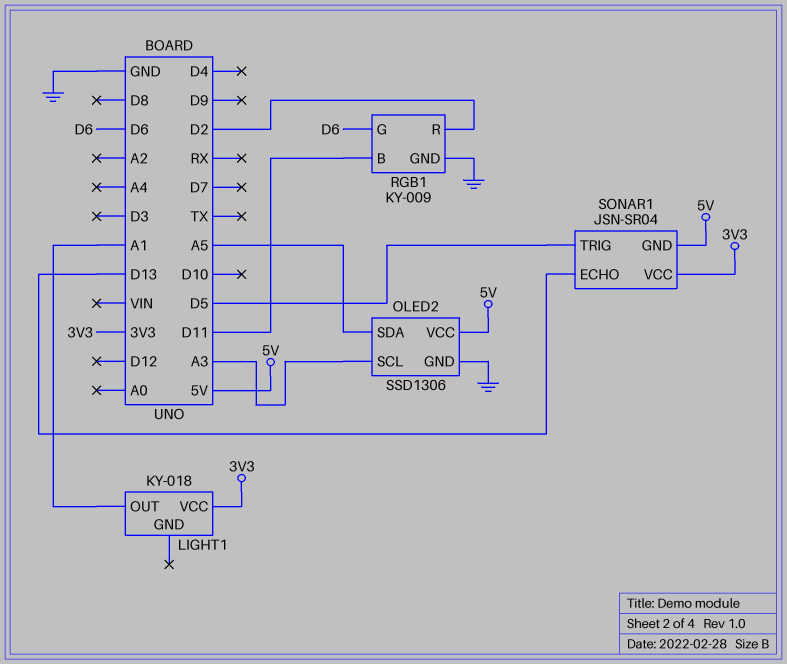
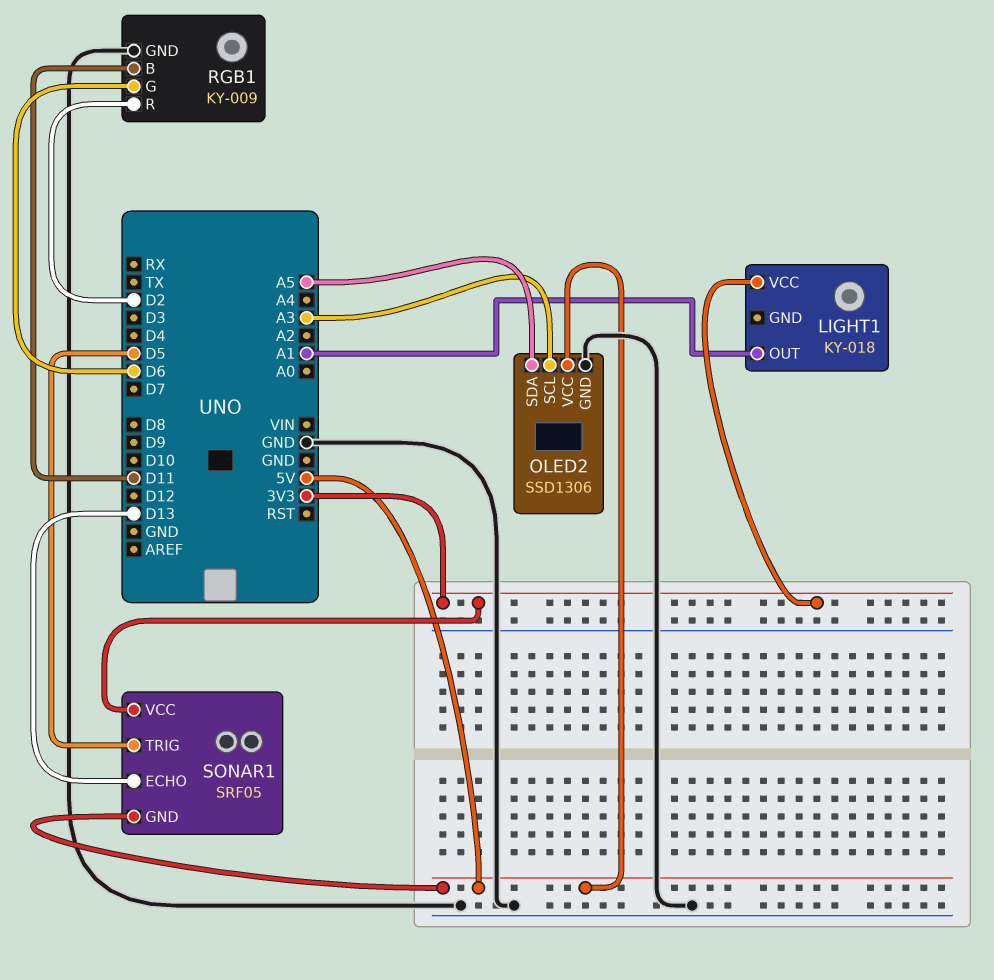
SONAR1: JSN-SR04 -> SRF05

